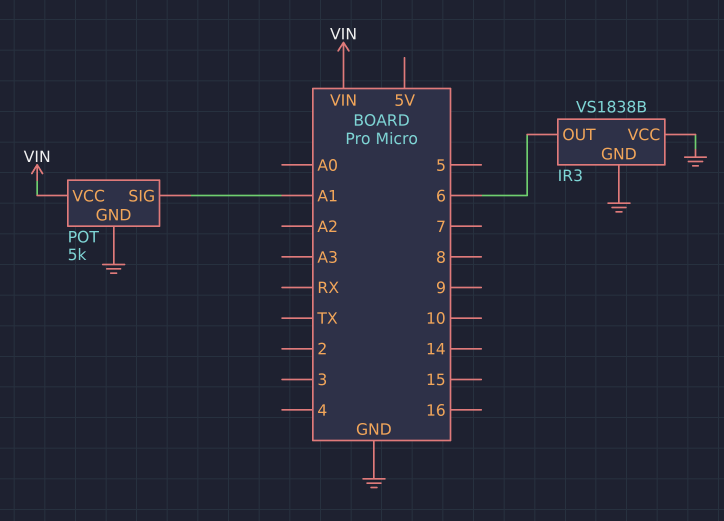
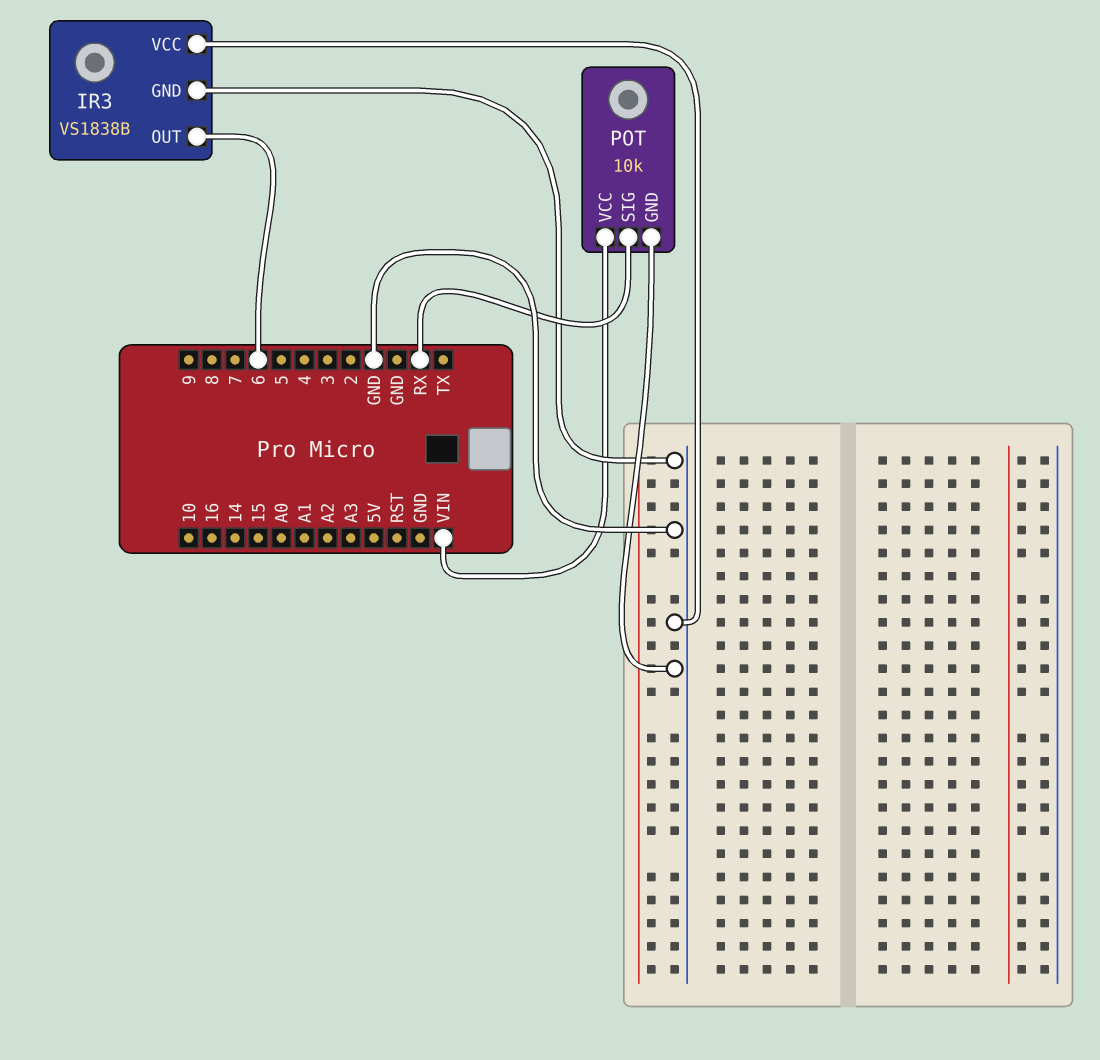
POT: 5k -> 10k
POT pin SIG: A1 -> RX

